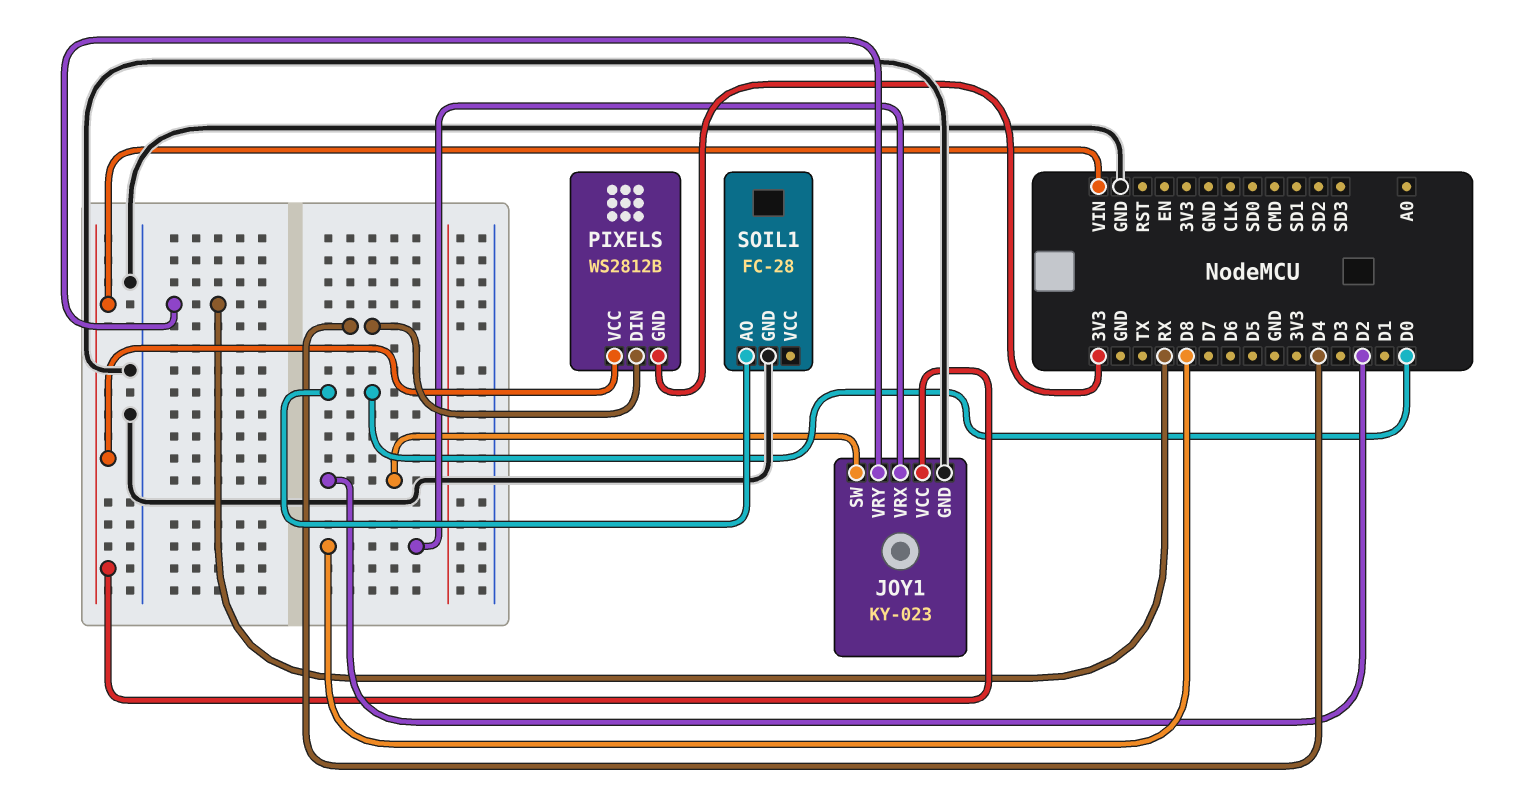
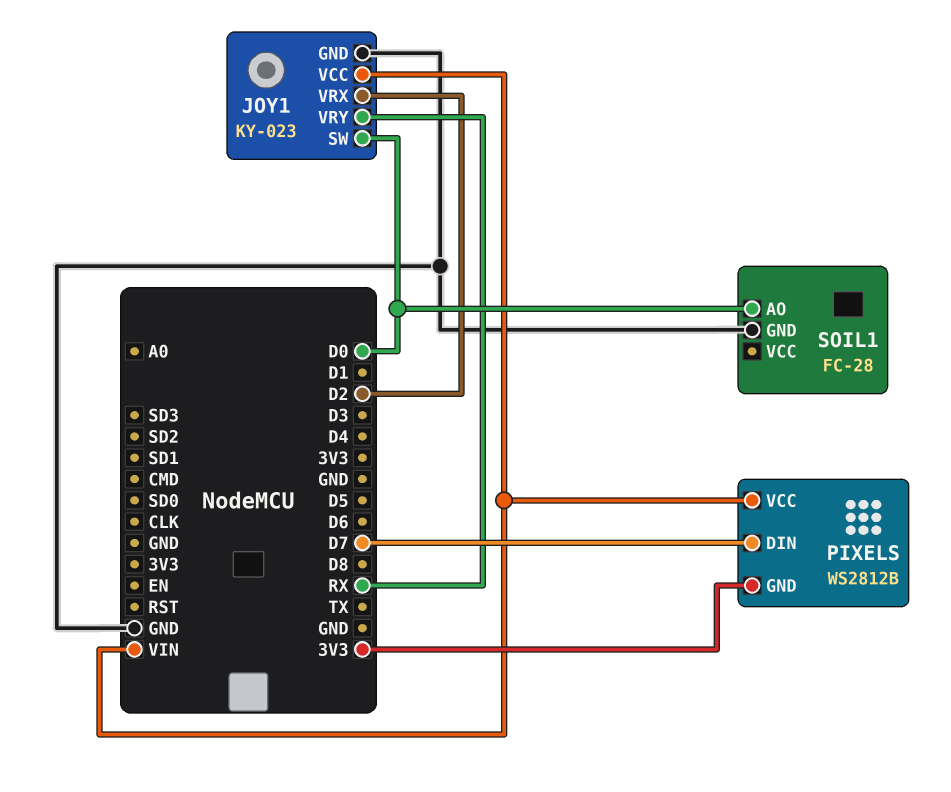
JOY1 pin SW: D2 -> D0
JOY1 pin VRX: D8 -> D2
PIXELS pin DIN: D4 -> D7

